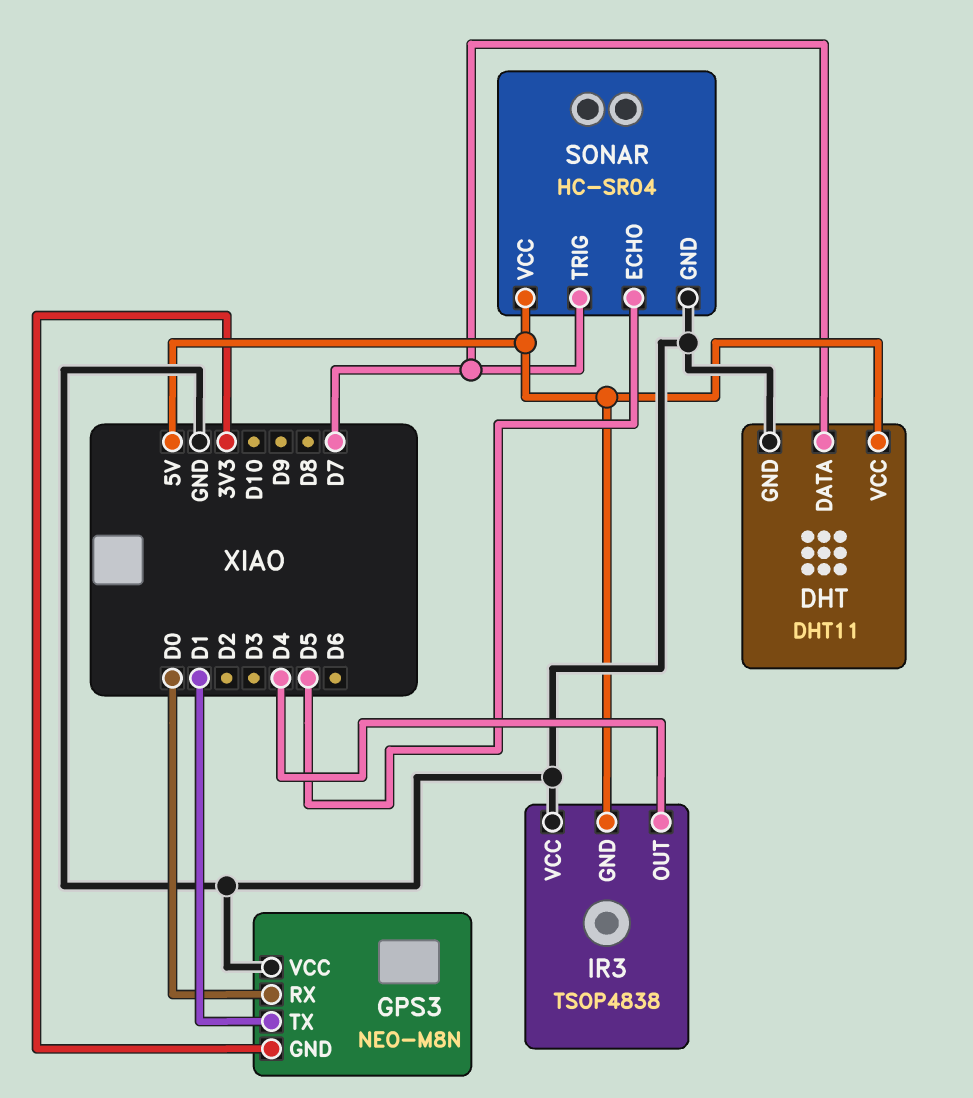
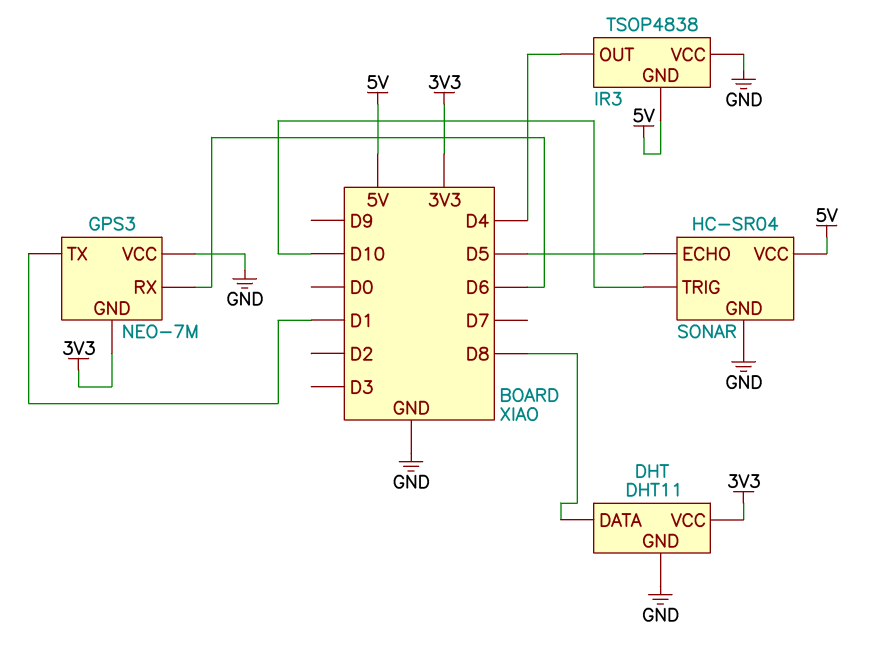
DHT pin DATA: D7 -> D8
DHT pin VCC: 5V -> 3V3
GPS3: NEO-M8N -> NEO-7M
GPS3 pin RX: D0 -> D6
SONAR pin TRIG: D7 -> D10

